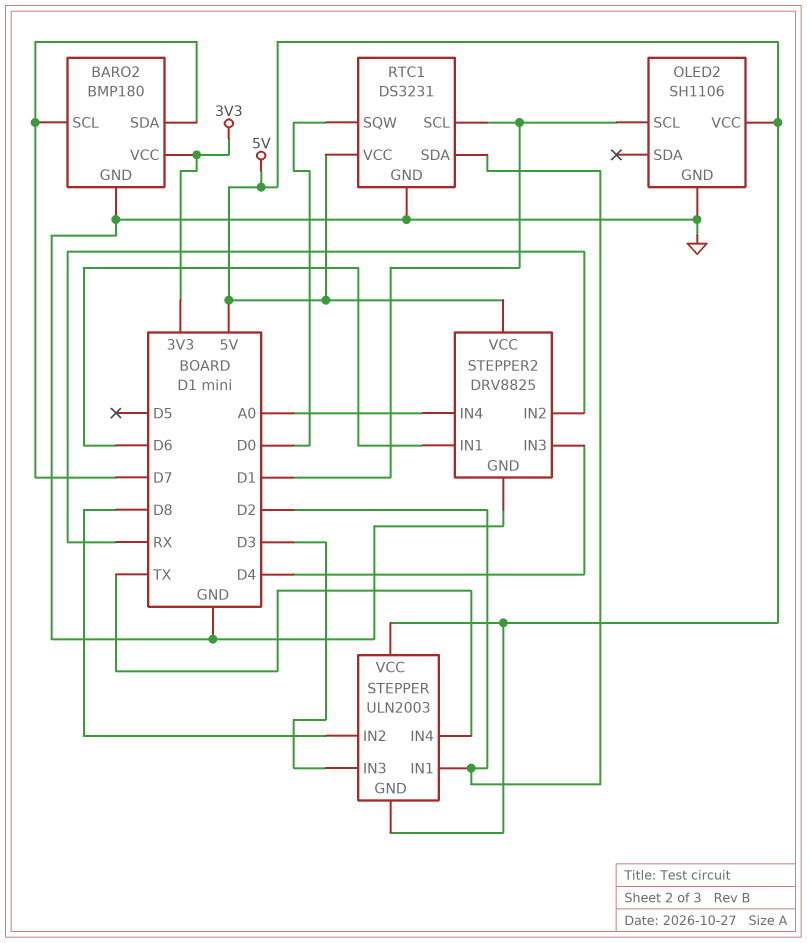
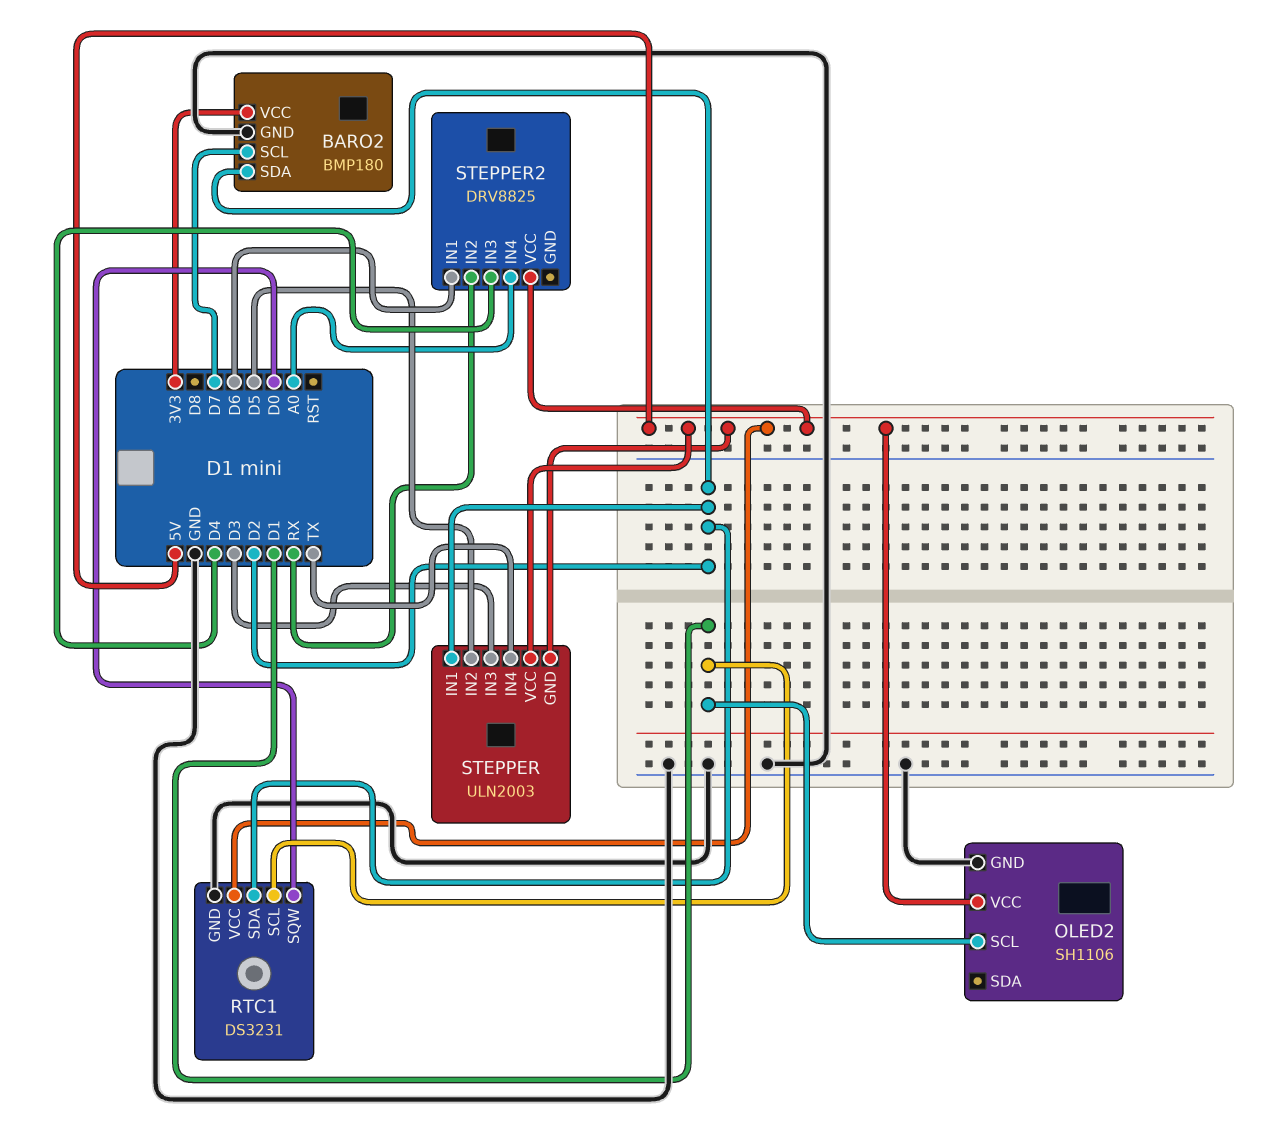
BARO2 pin SDA: D7 -> D2
STEPPER pin IN2: D8 -> D5
STEPPER2 pin GND: GND -> none

